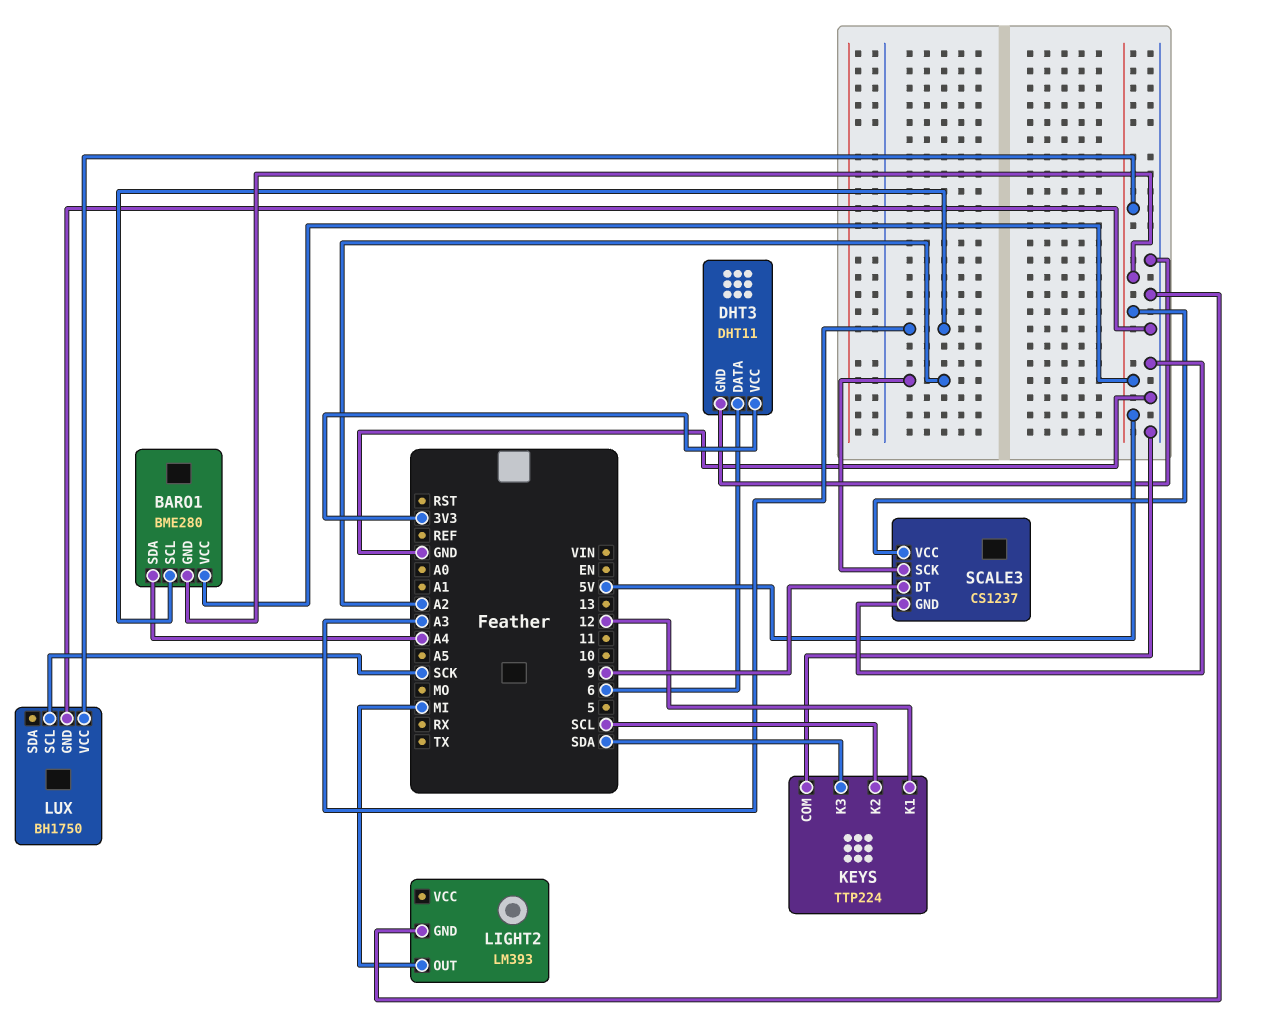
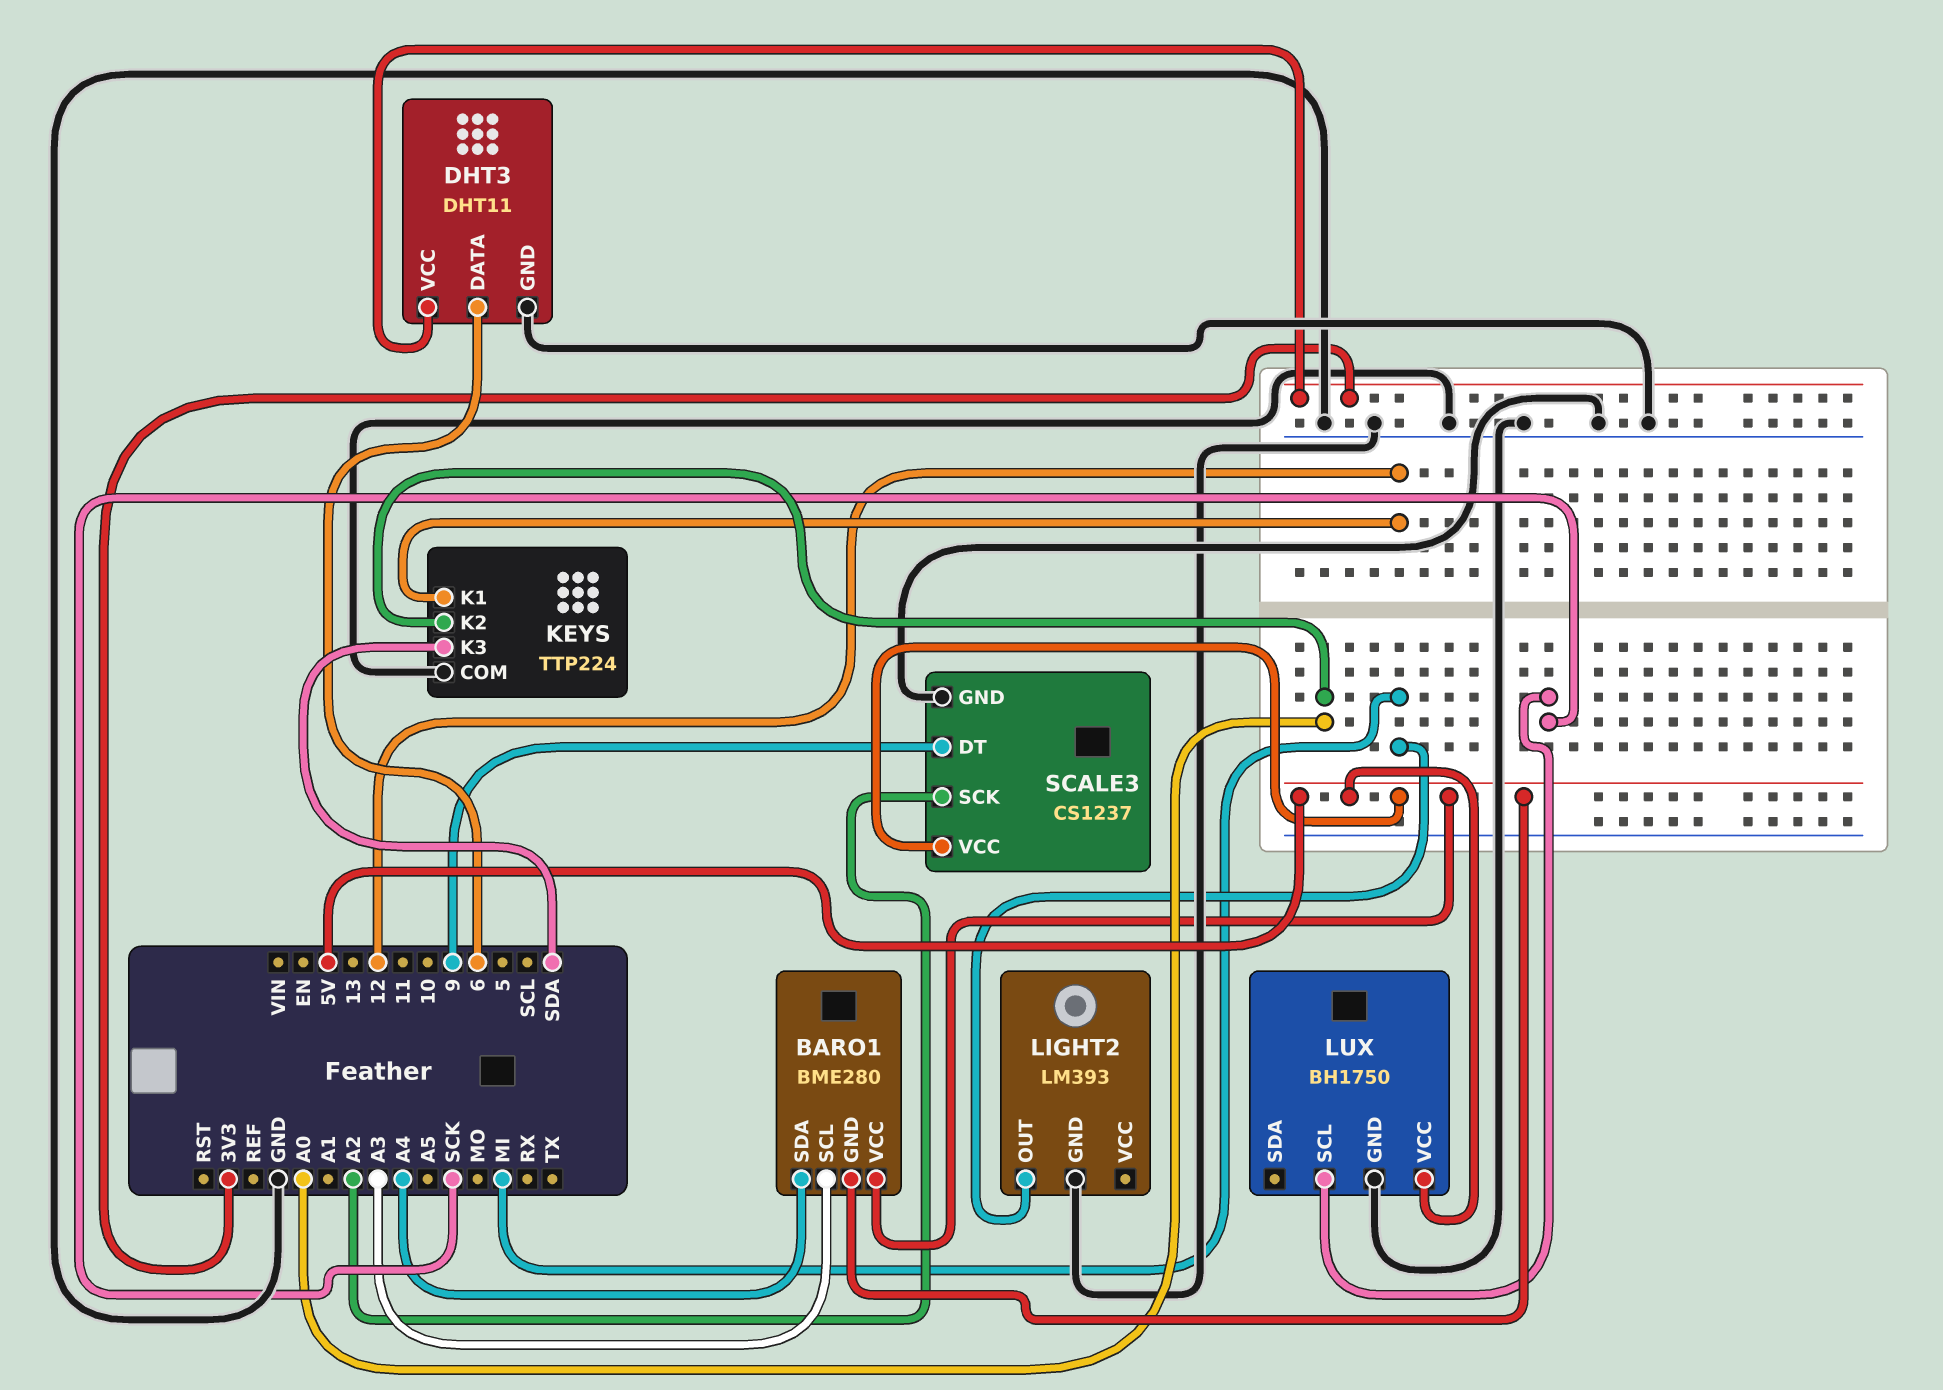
KEYS pin K2: SCL -> A0

